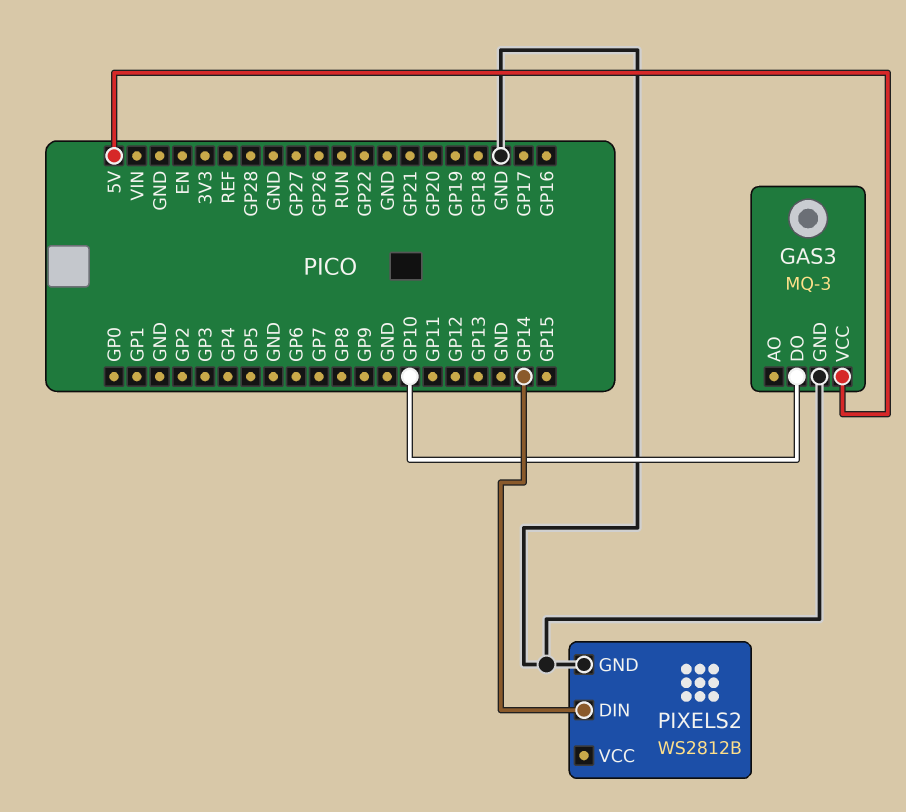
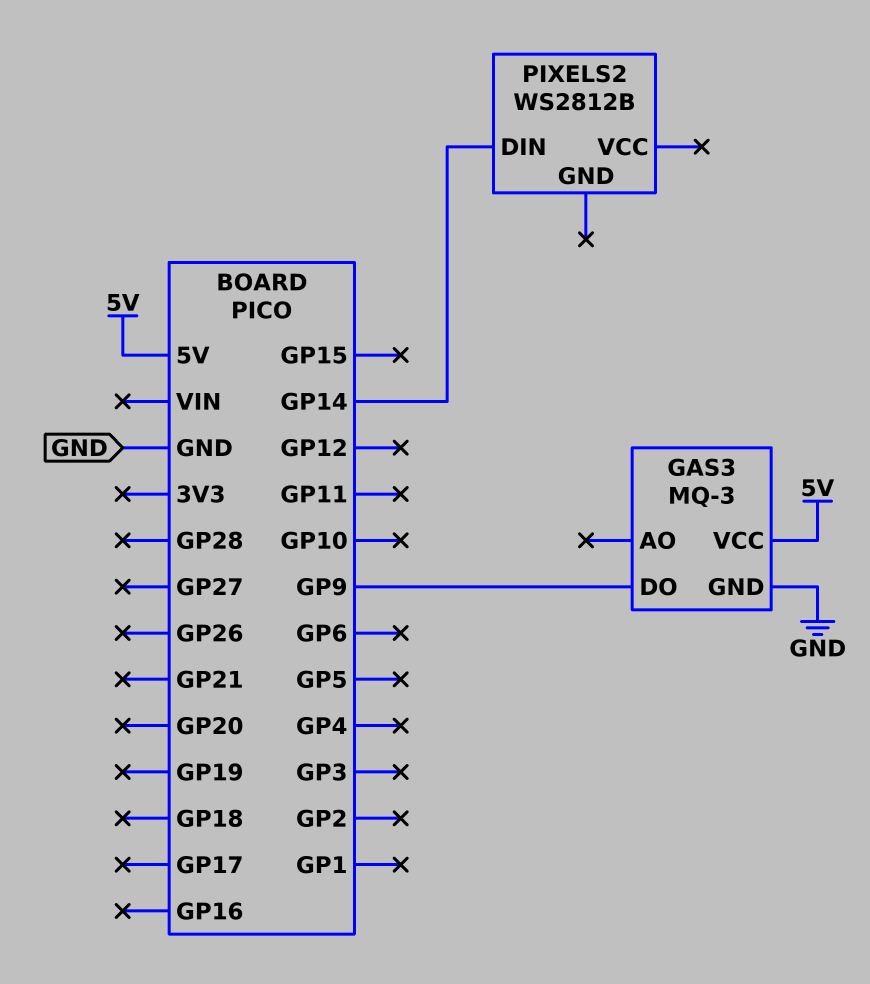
GAS3 pin DO: GP10 -> GP9
PIXELS2 pin GND: GND -> none

